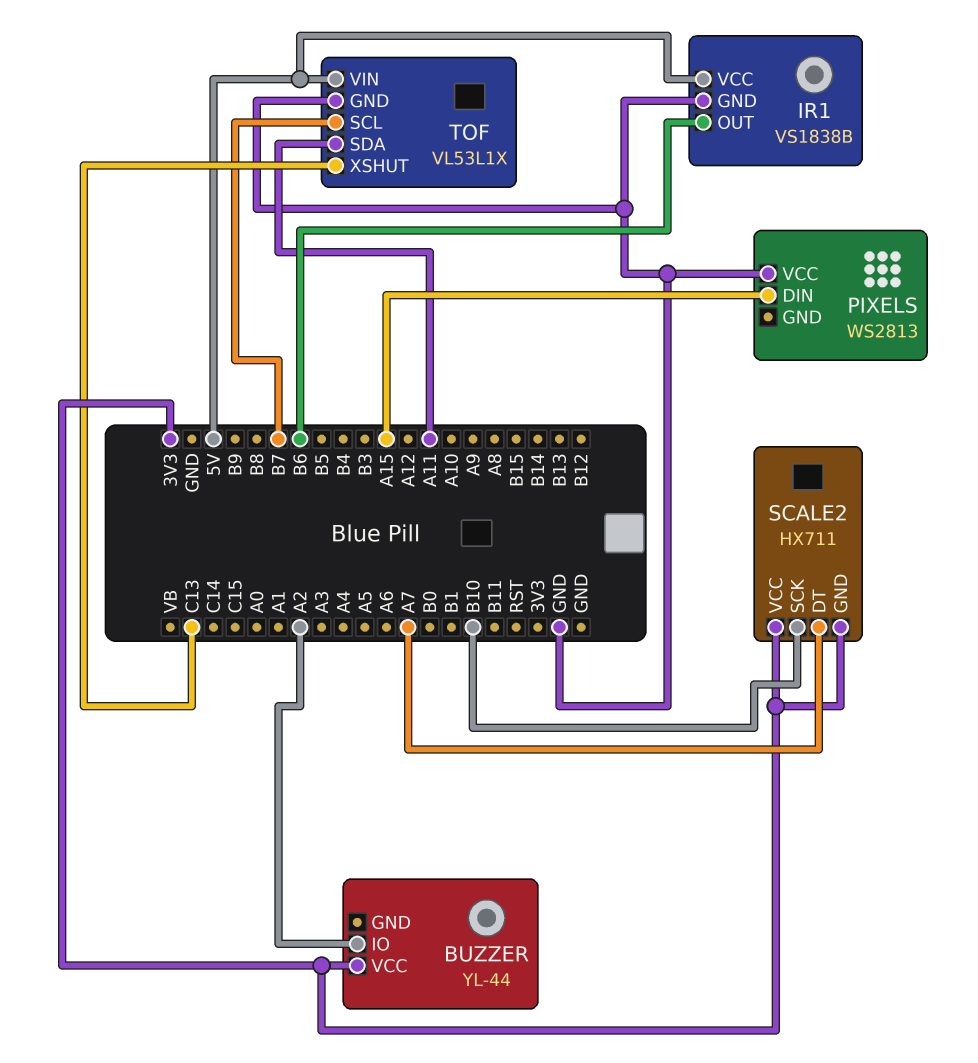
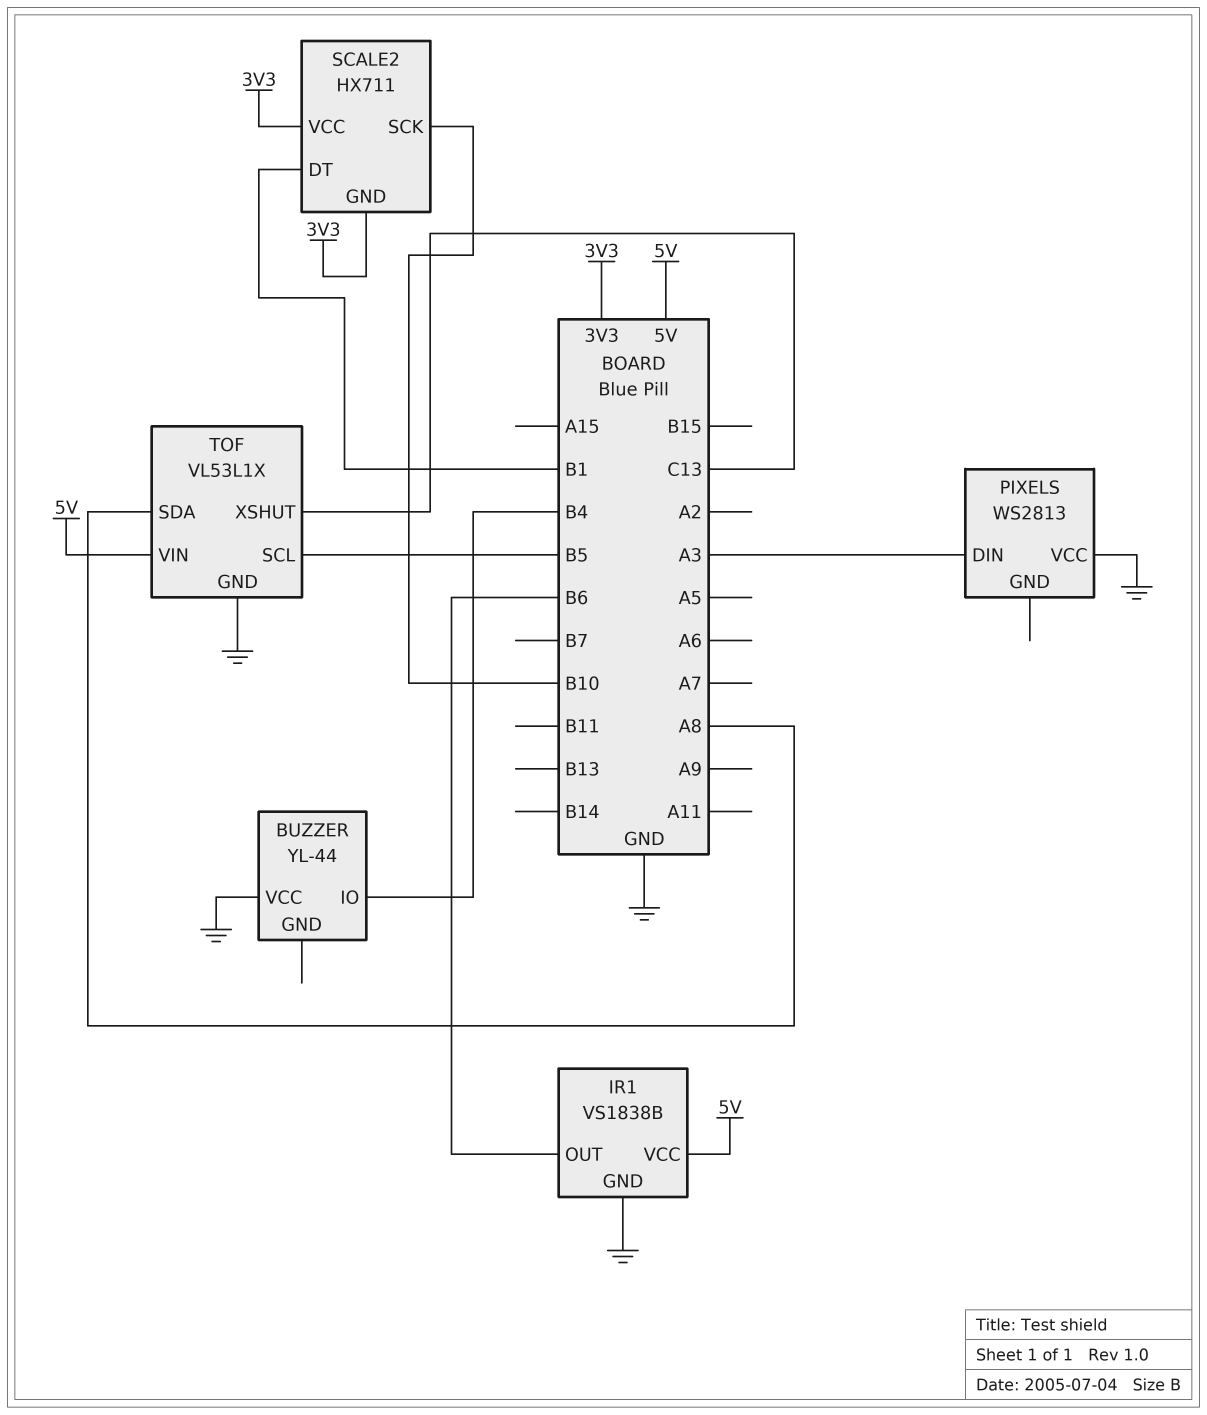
BUZZER pin IO: A2 -> B4
BUZZER pin VCC: 3V3 -> GND
PIXELS pin DIN: A15 -> A3
SCALE2 pin DT: A7 -> B1
TOF pin SCL: B7 -> B5
TOF pin SDA: A11 -> A8

